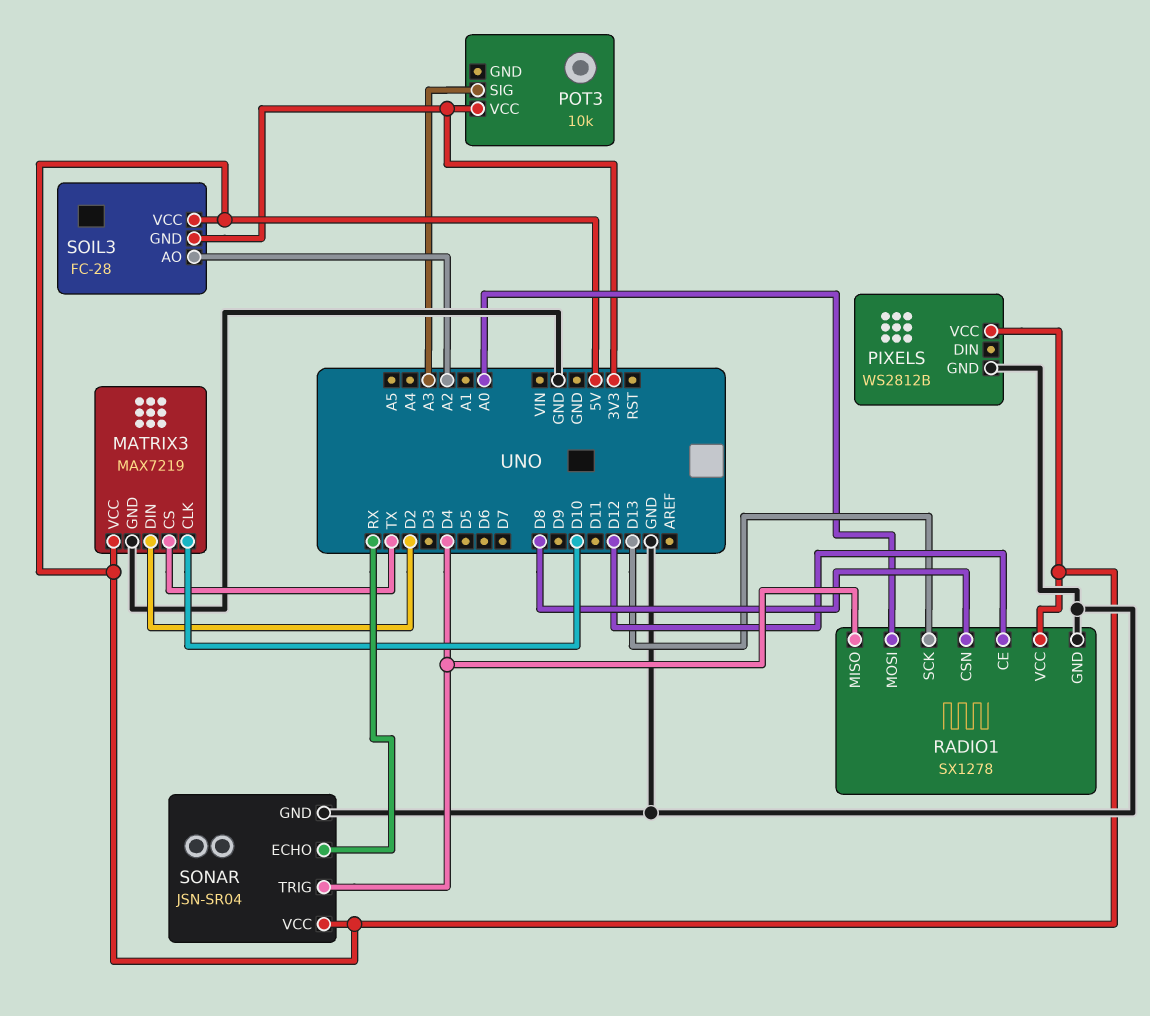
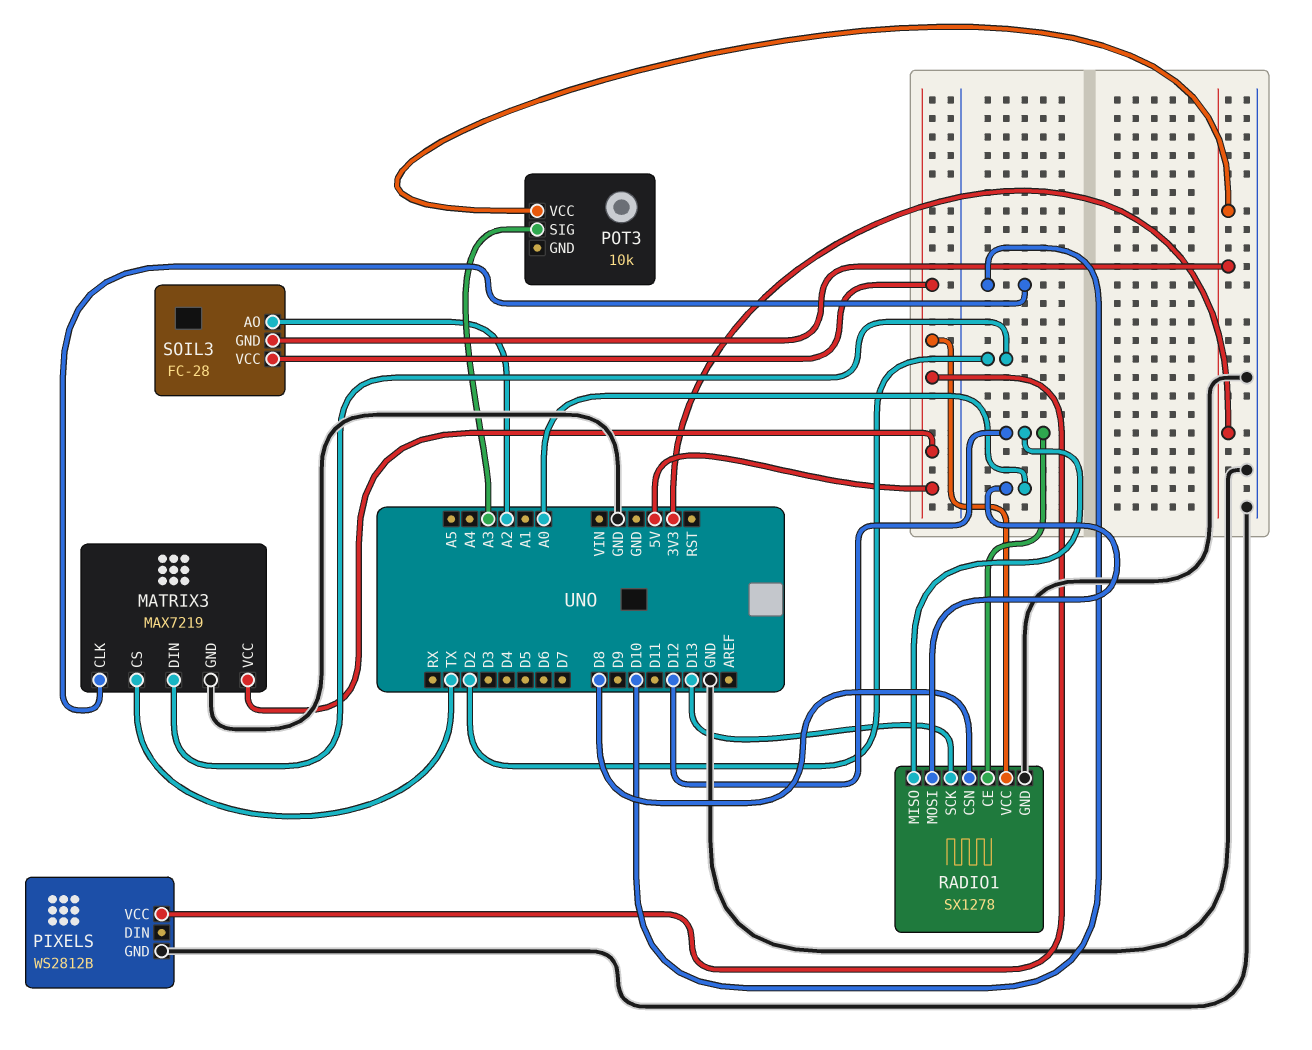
RADIO1 pin MISO: D4 -> D12
SONAR: JSN-SR04 -> none
SONAR pin ECHO: RX -> none
SONAR pin GND: GND -> none
SONAR pin TRIG: D4 -> none
SONAR pin VCC: 5V -> none

